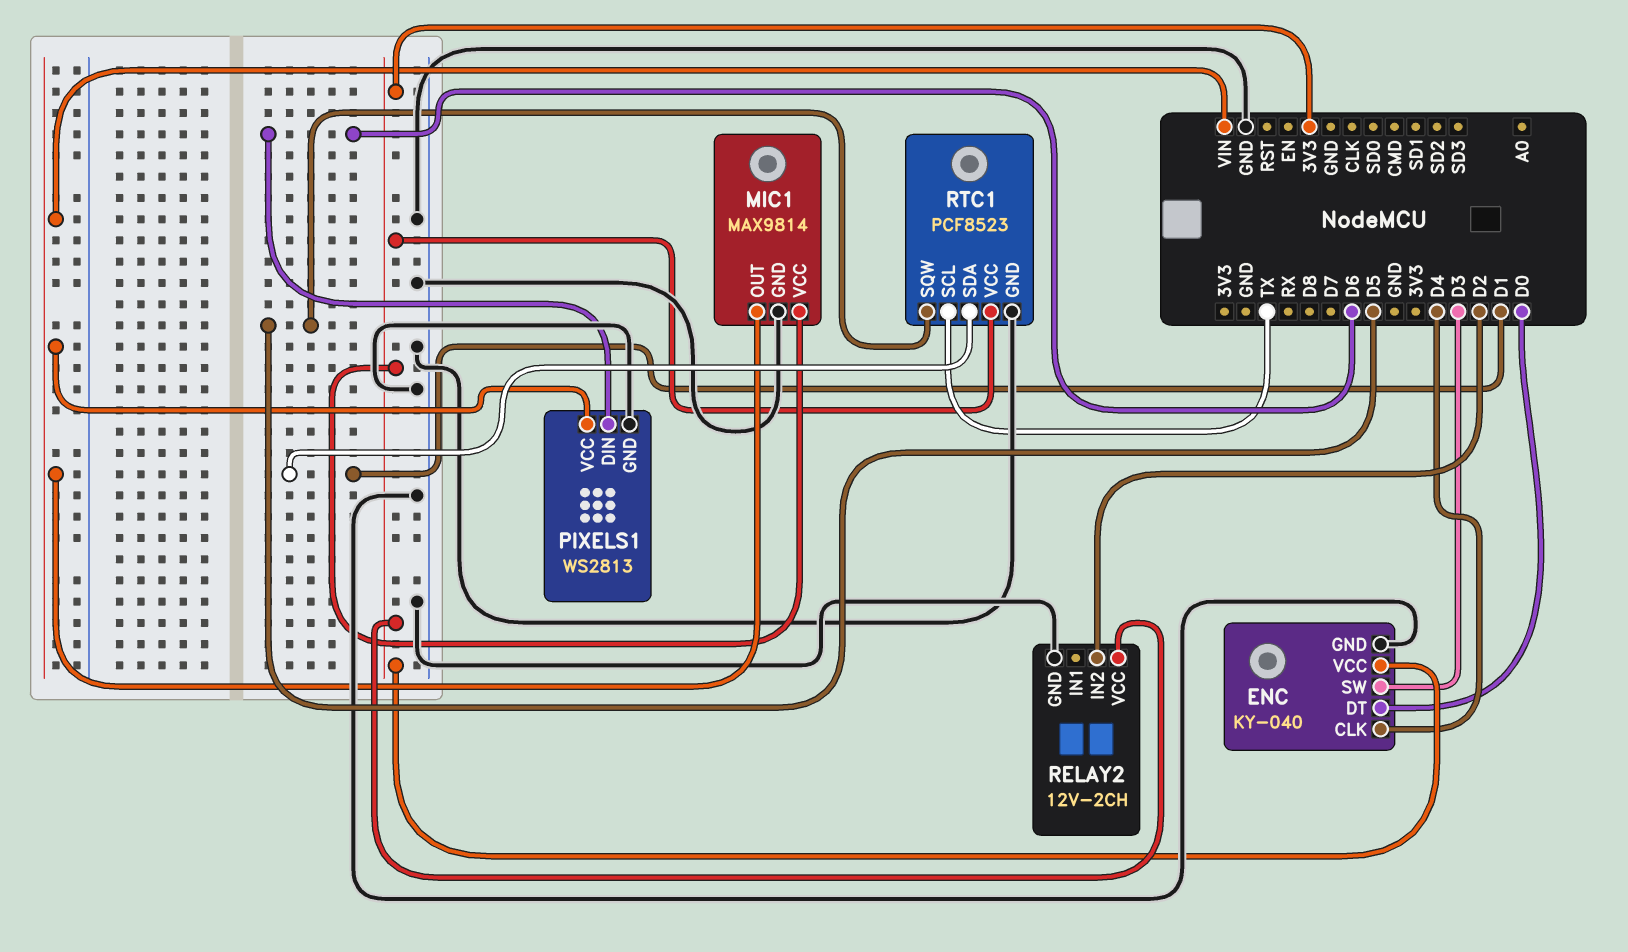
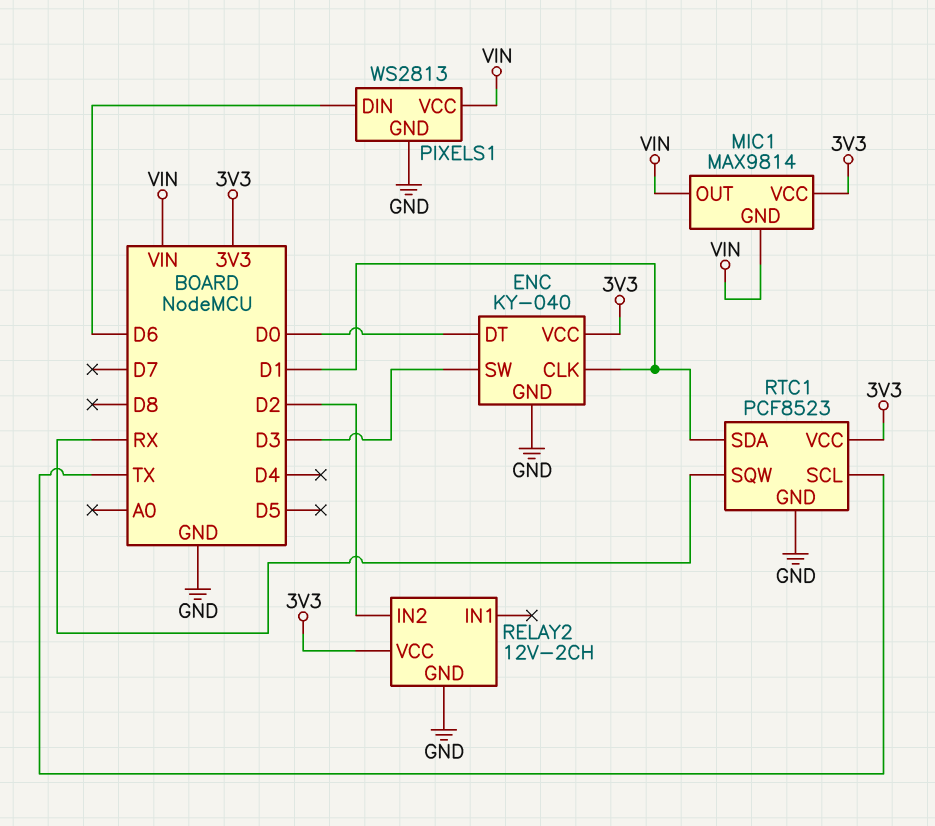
ENC pin CLK: D4 -> D1
MIC1 pin GND: GND -> VIN
RTC1 pin SQW: D5 -> RX

